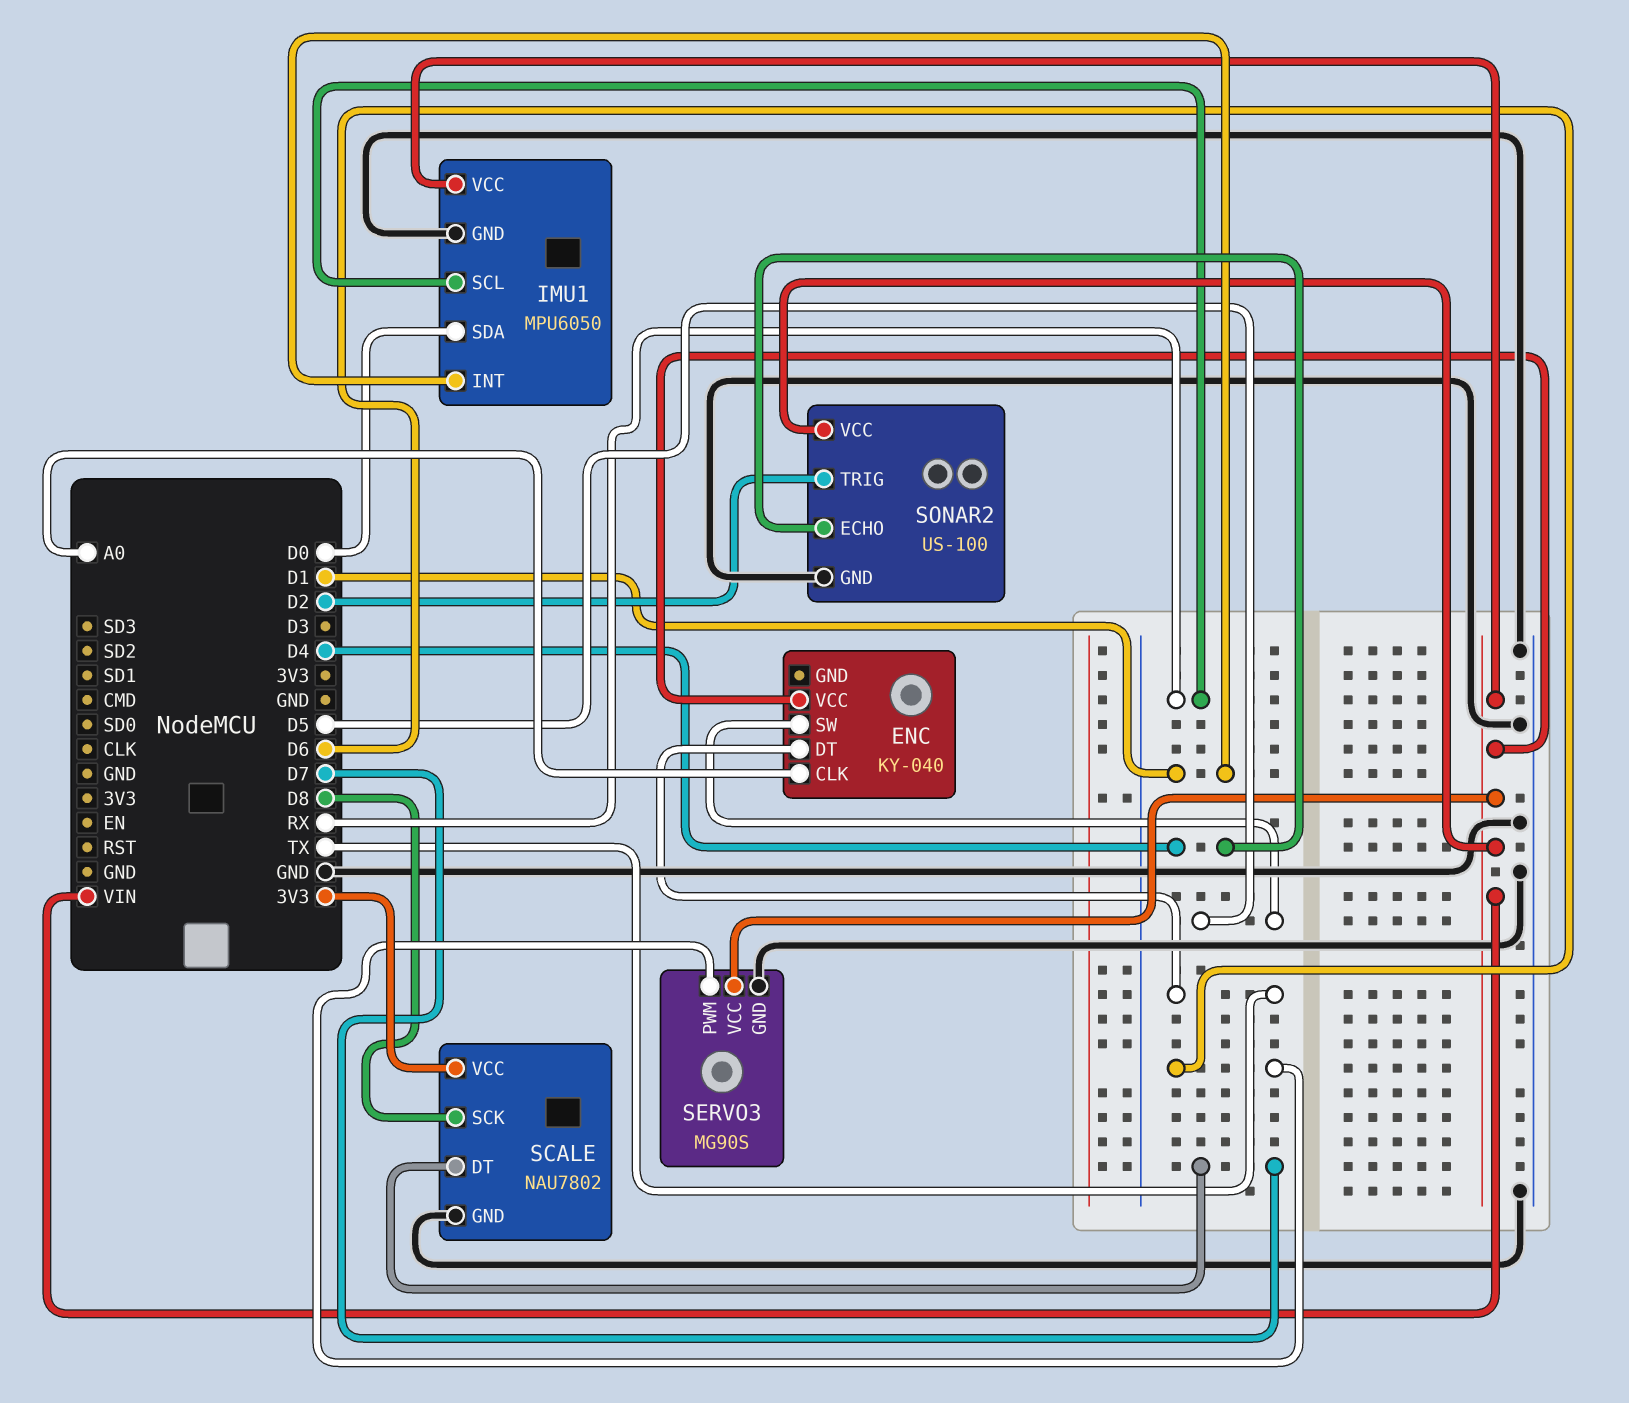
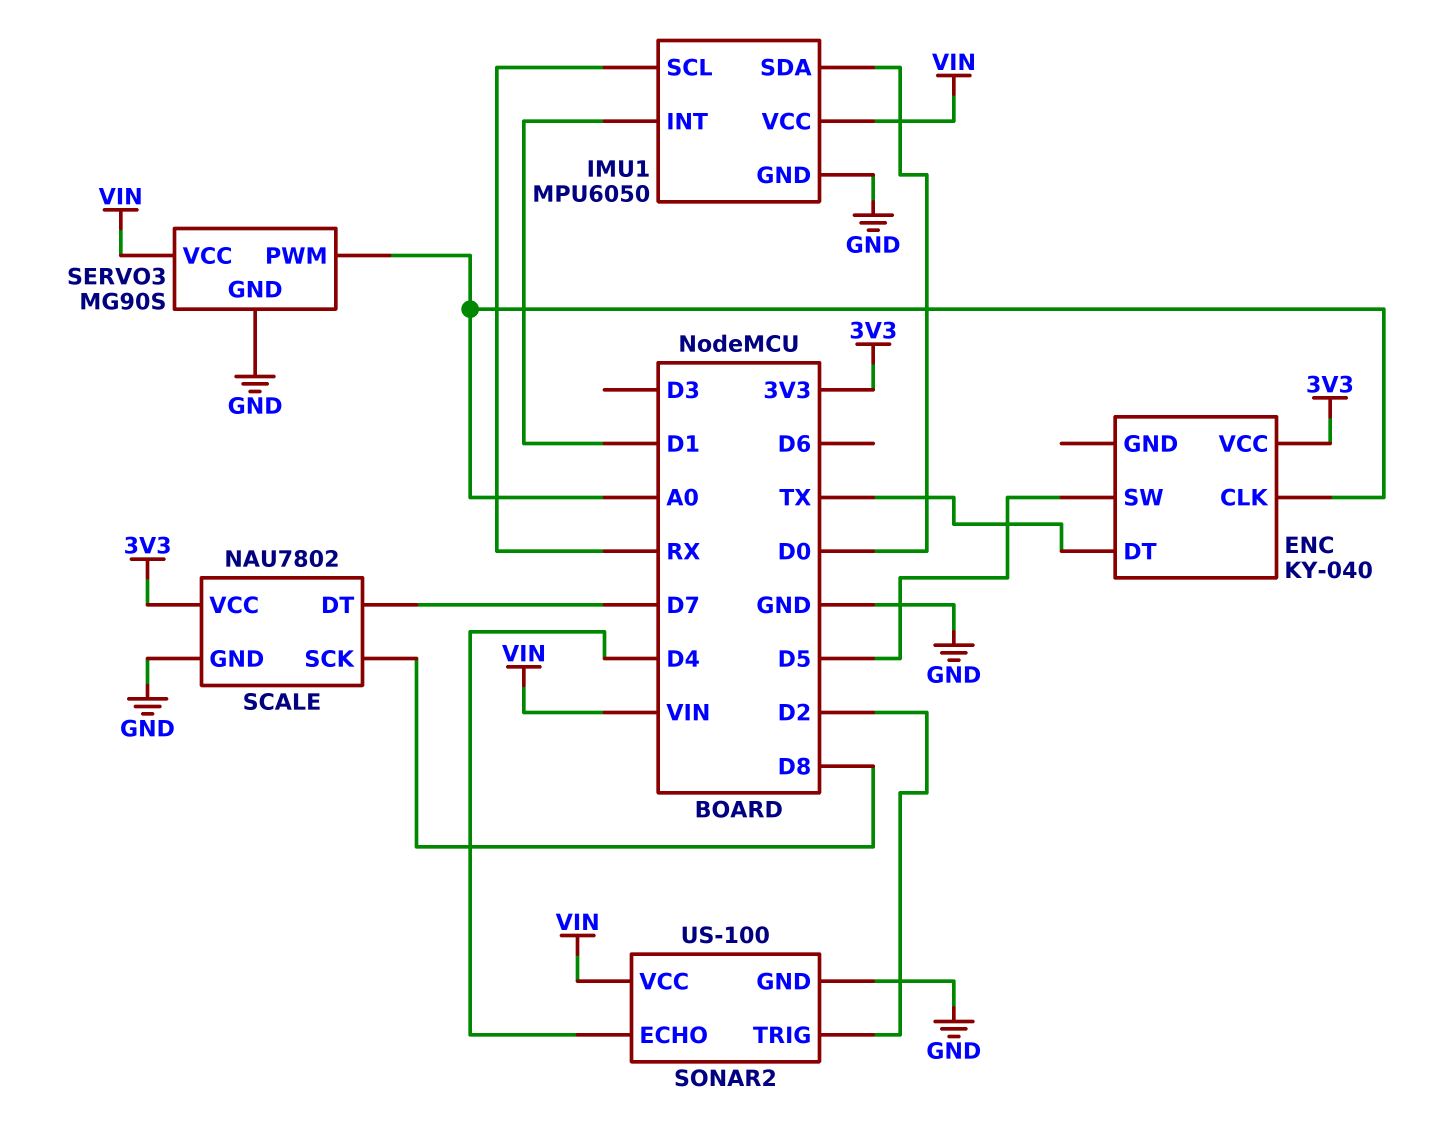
ENC pin VCC: VIN -> 3V3
SERVO3 pin PWM: D6 -> A0

